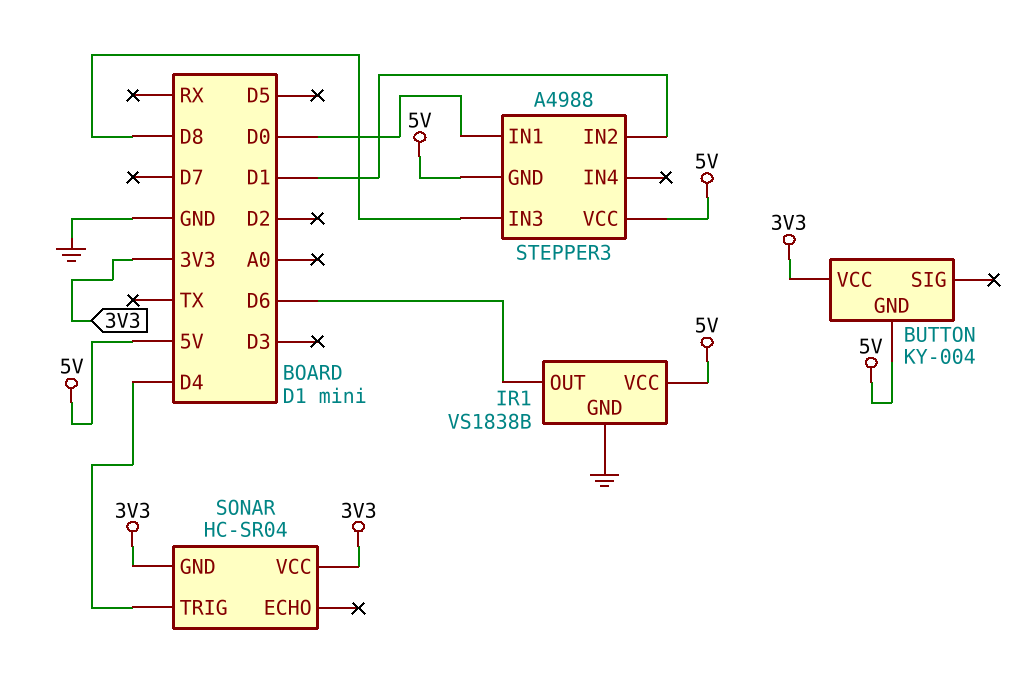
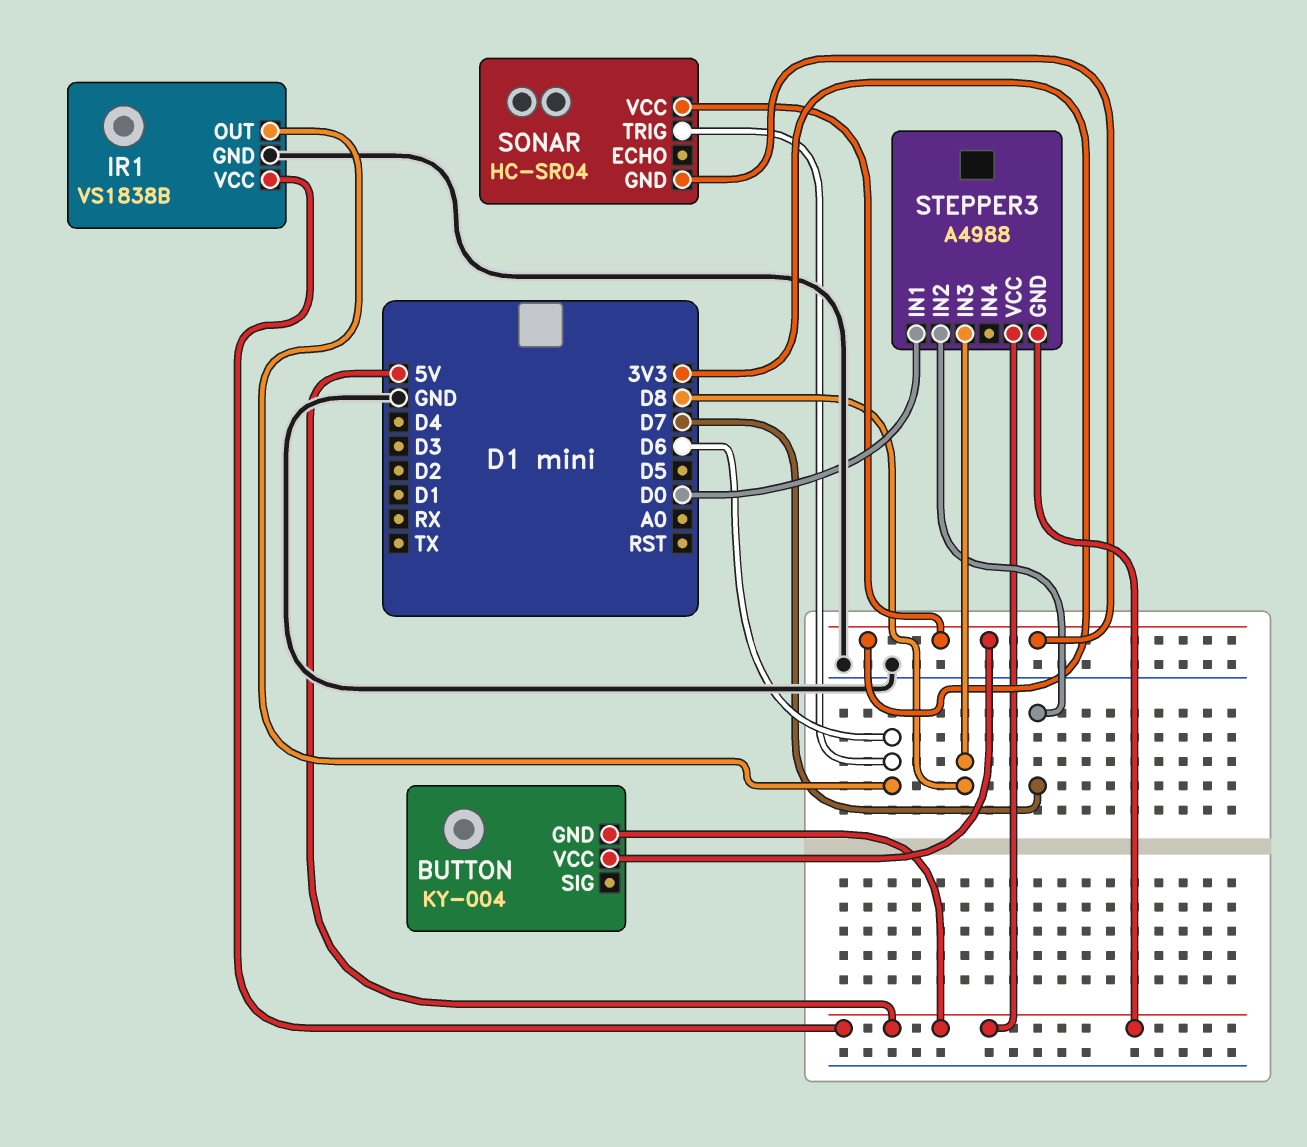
SONAR pin TRIG: D4 -> D6
STEPPER3 pin IN2: D1 -> D7

